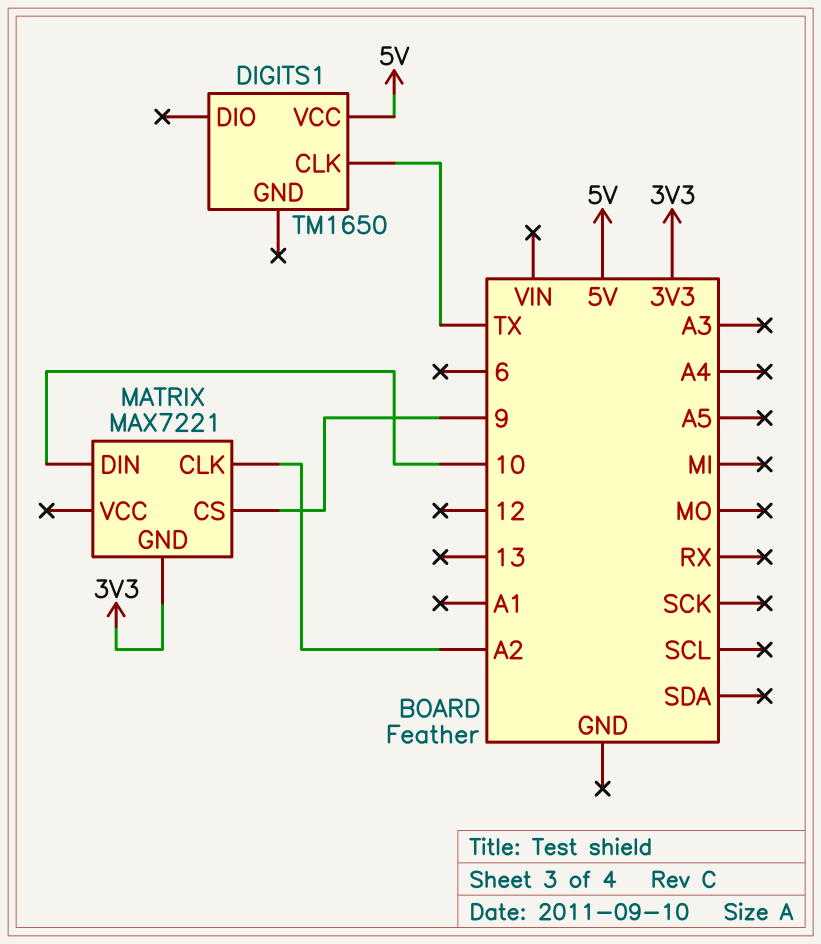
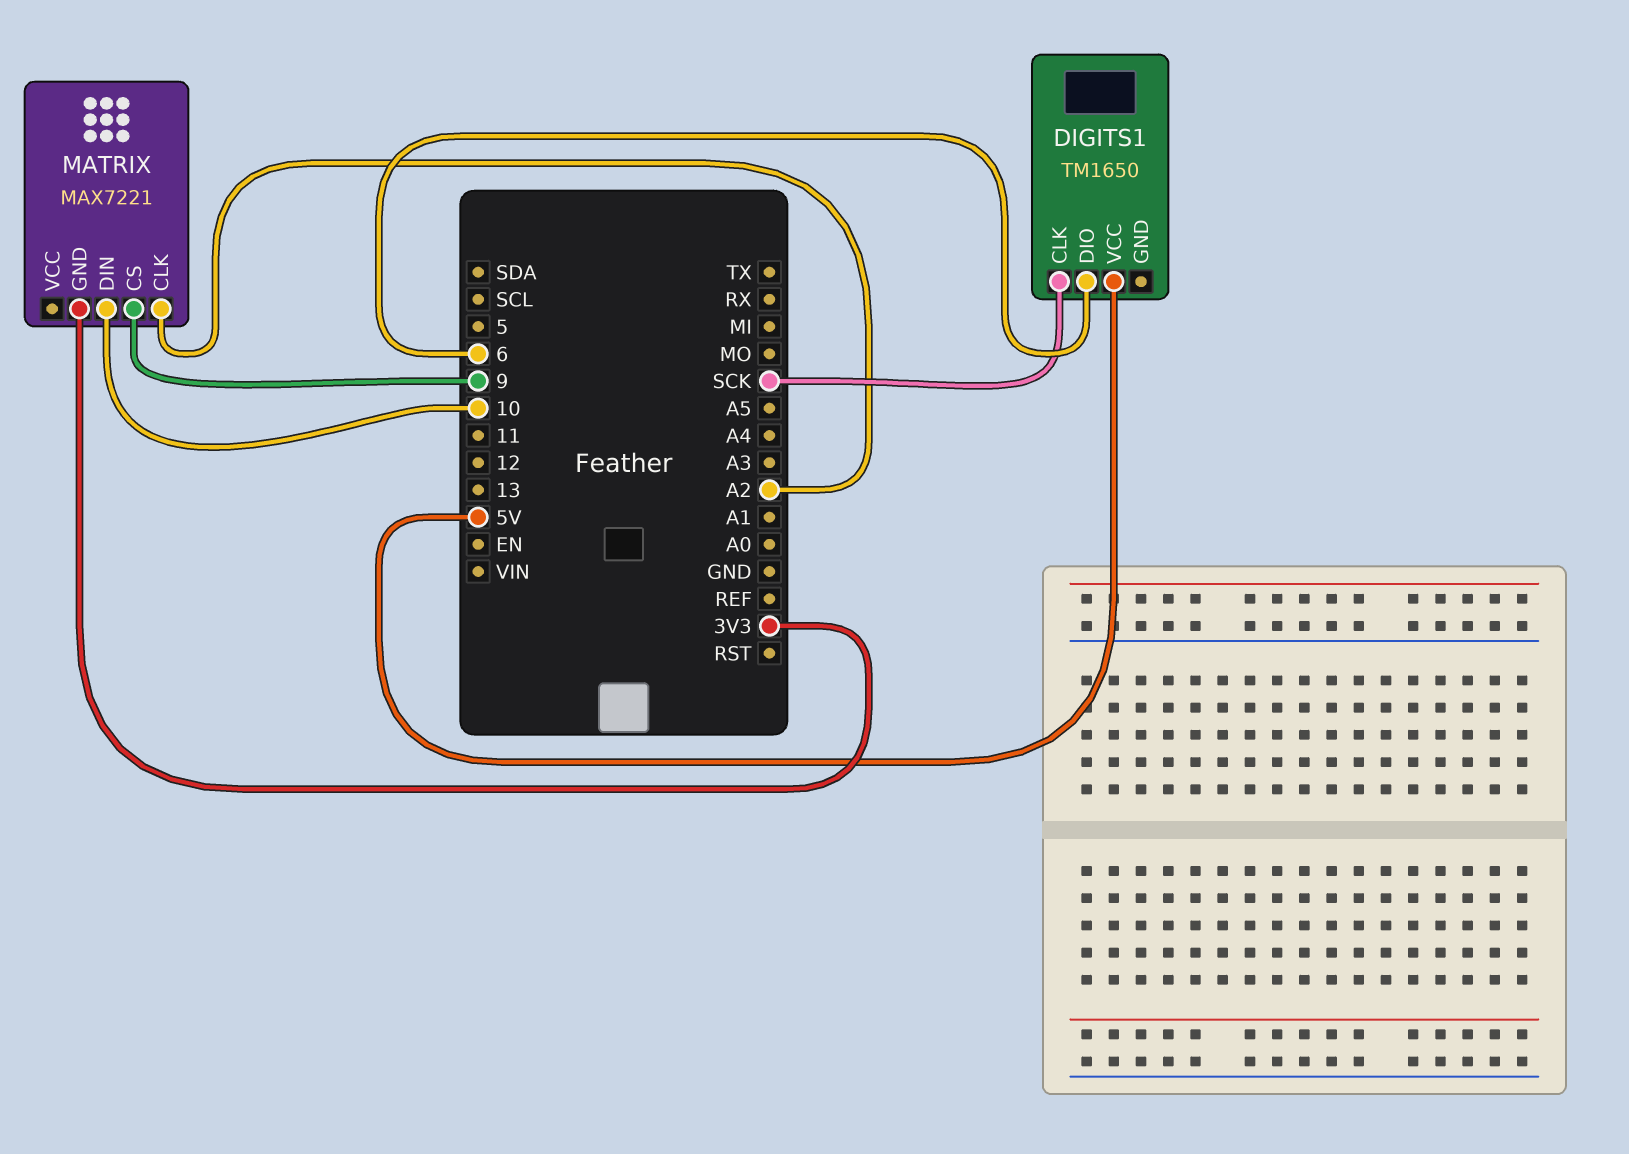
DIGITS1 pin CLK: TX -> SCK
DIGITS1 pin DIO: none -> 6

